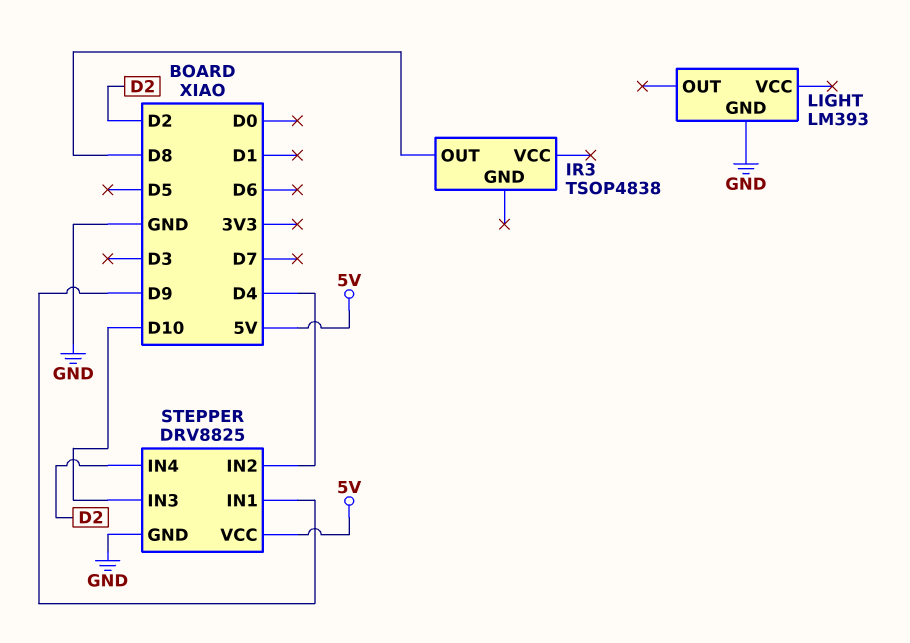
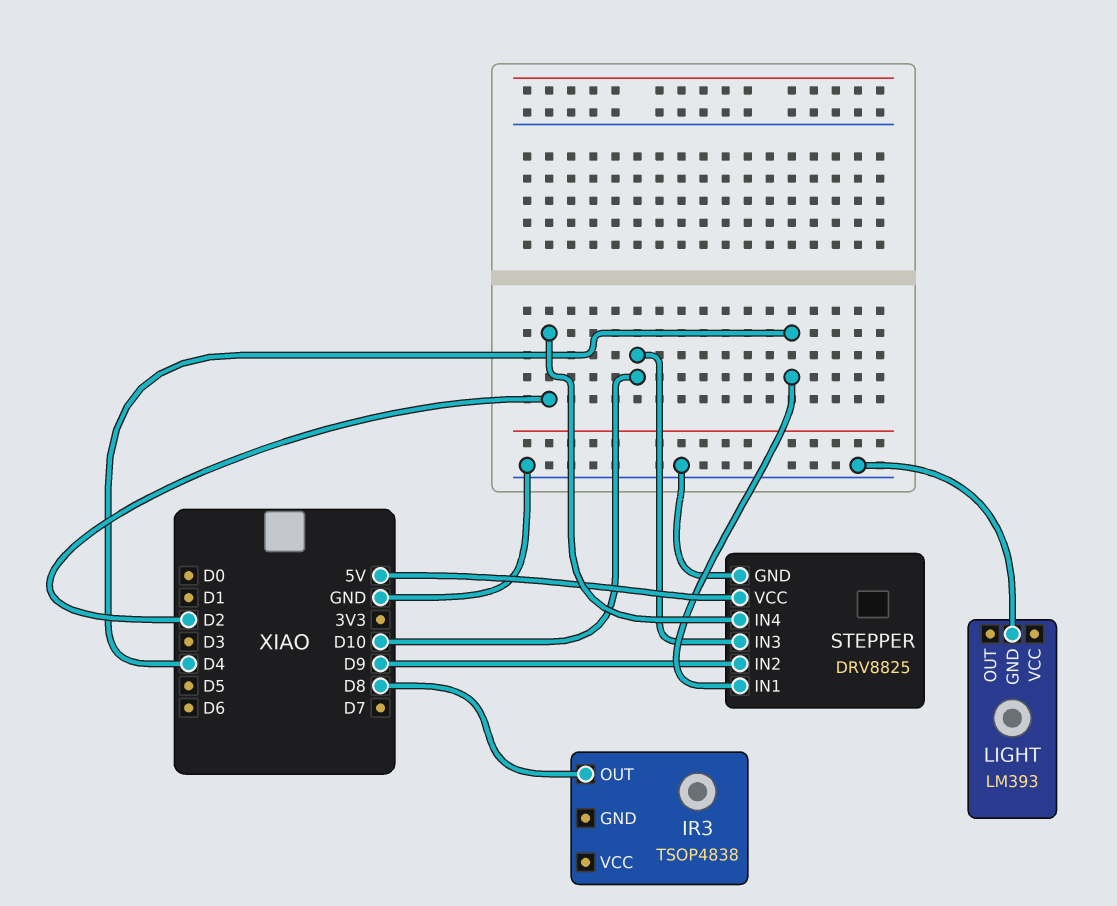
STEPPER pin IN1: D9 -> D4
STEPPER pin IN2: D4 -> D9

